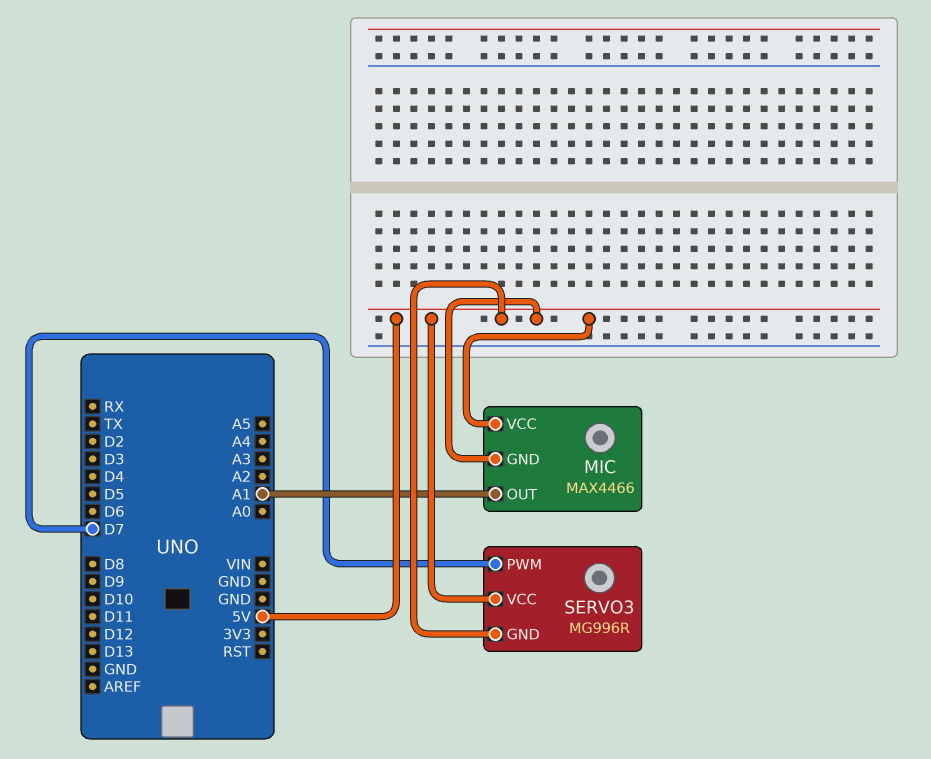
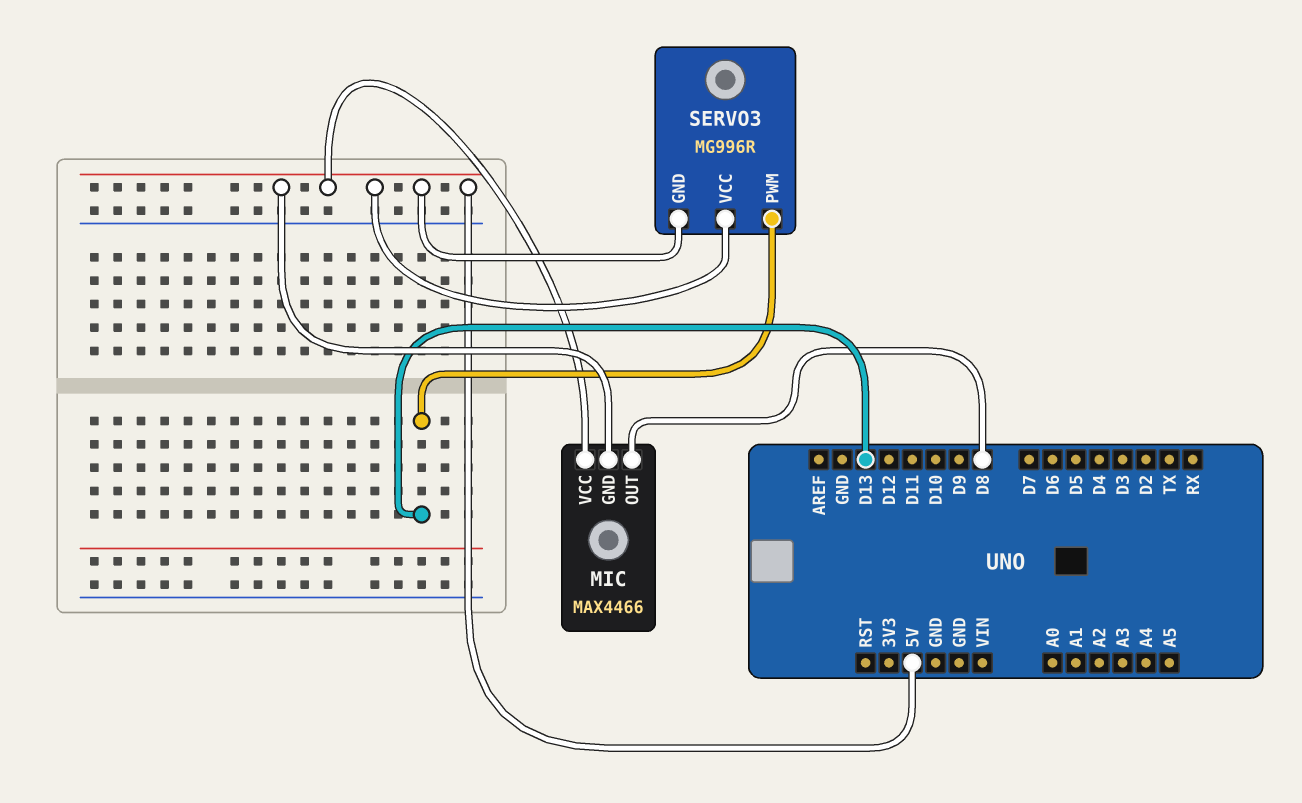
MIC pin OUT: A1 -> D8
SERVO3 pin PWM: D7 -> D13

